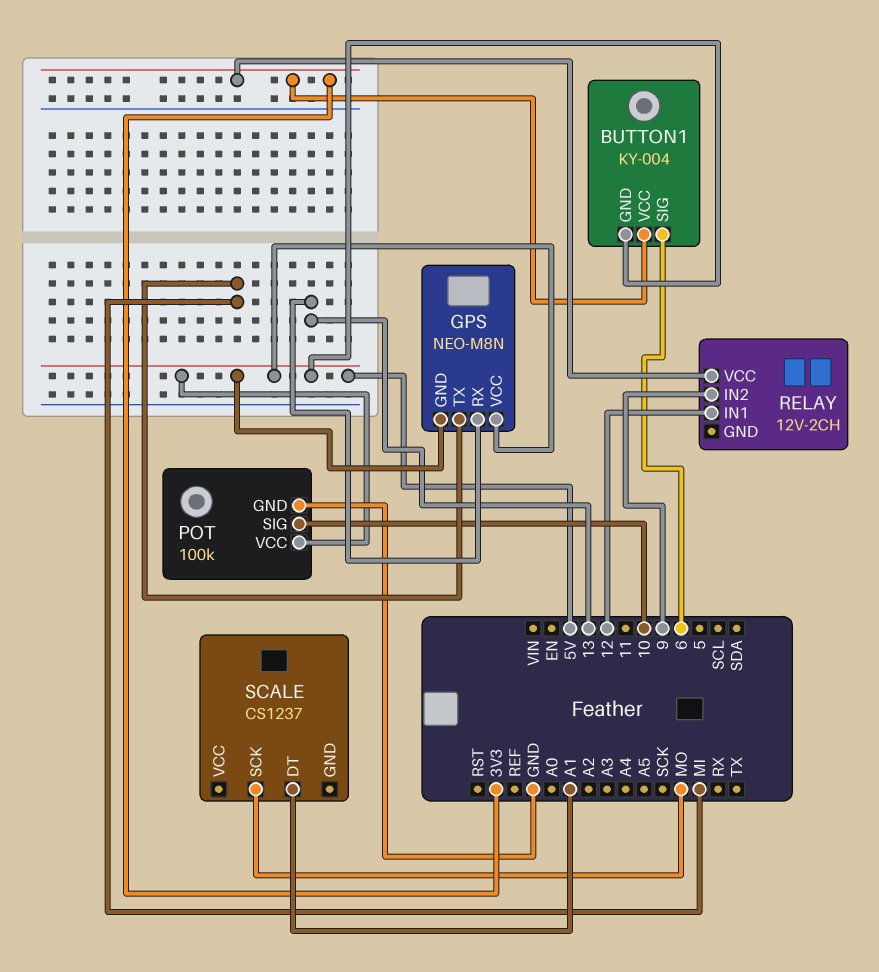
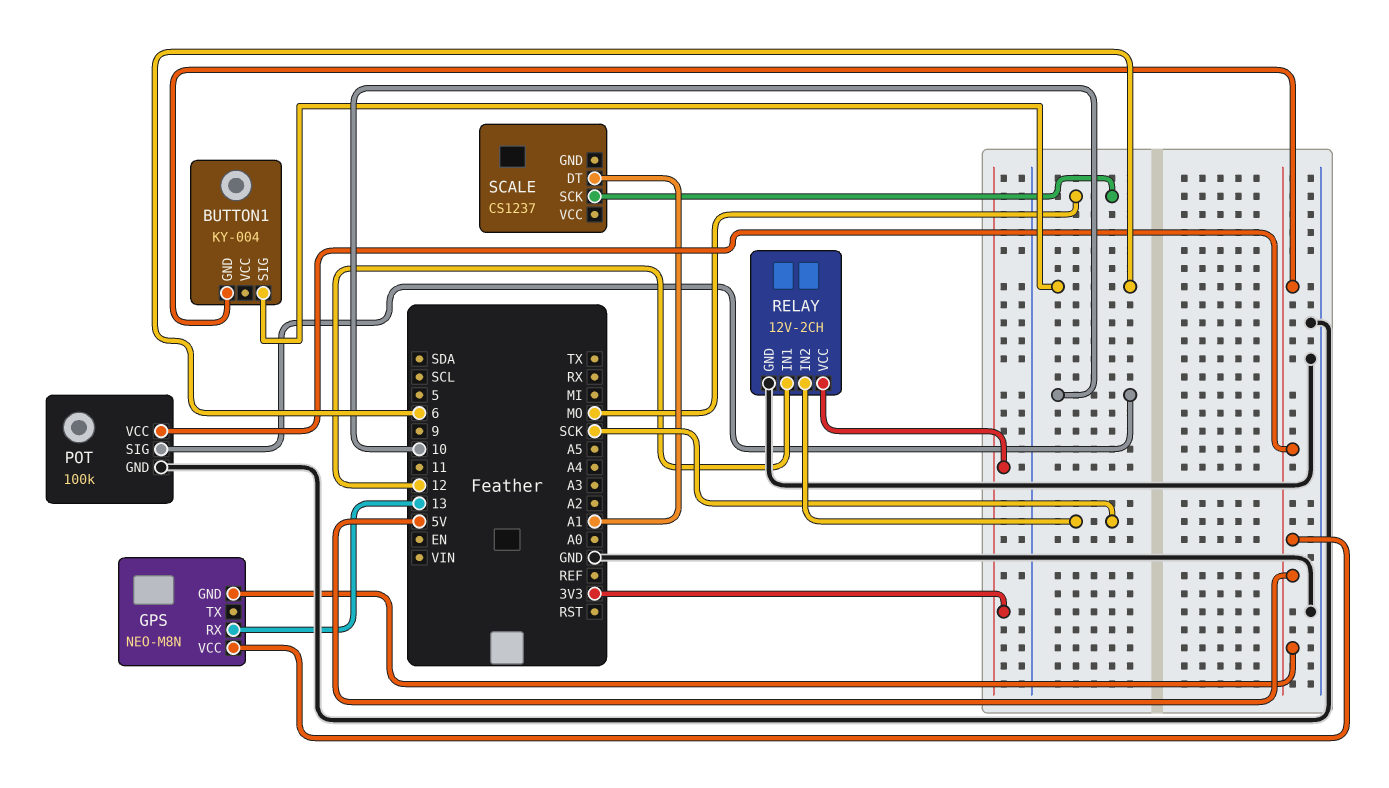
BUTTON1 pin VCC: 3V3 -> none
GPS pin TX: MI -> none
RELAY pin GND: none -> GND
RELAY pin IN2: 9 -> SCK

